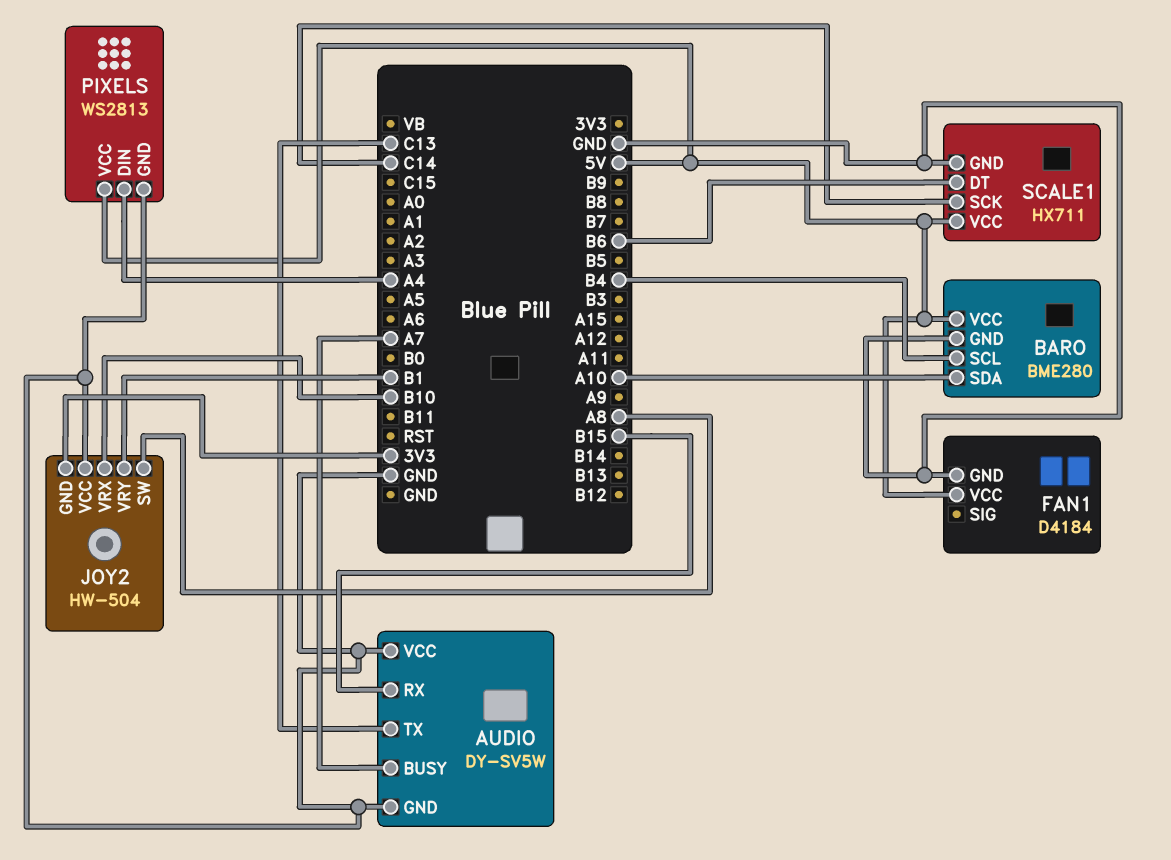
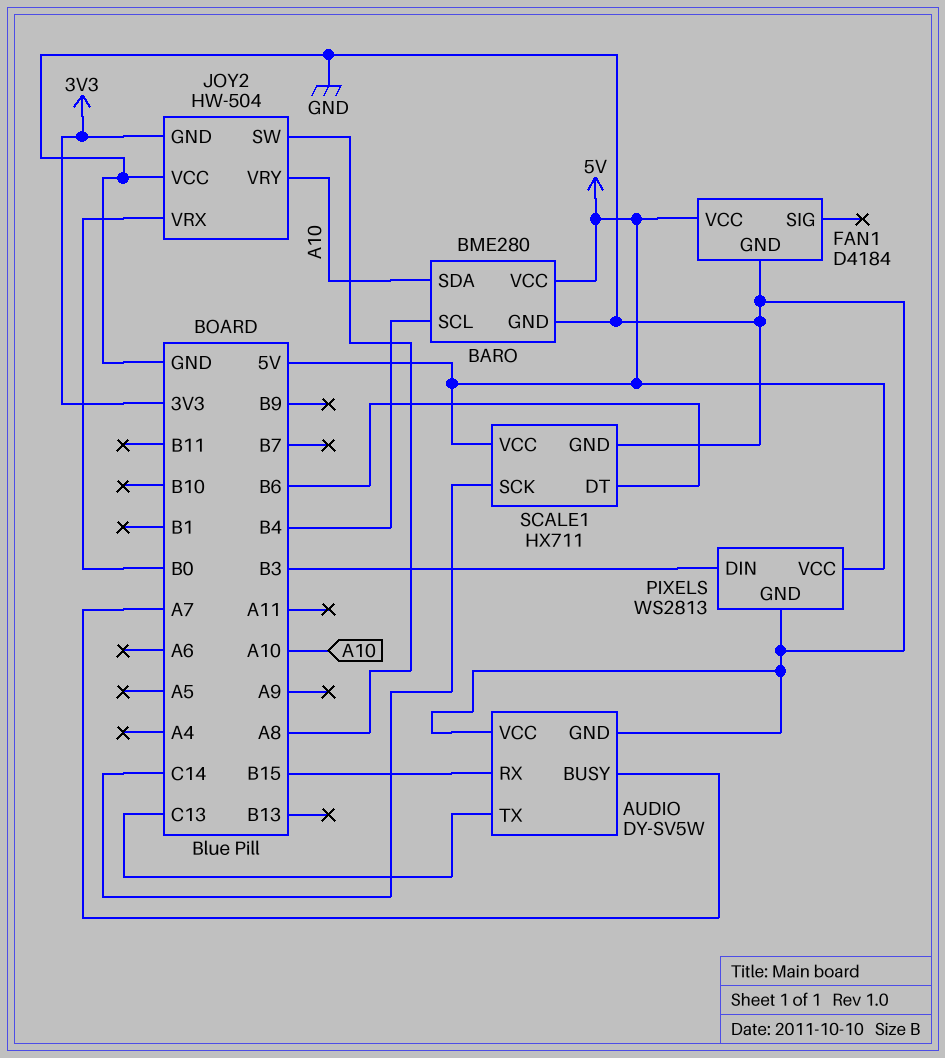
JOY2 pin VRX: B10 -> B0
JOY2 pin VRY: B1 -> A10
PIXELS pin DIN: A4 -> B3

